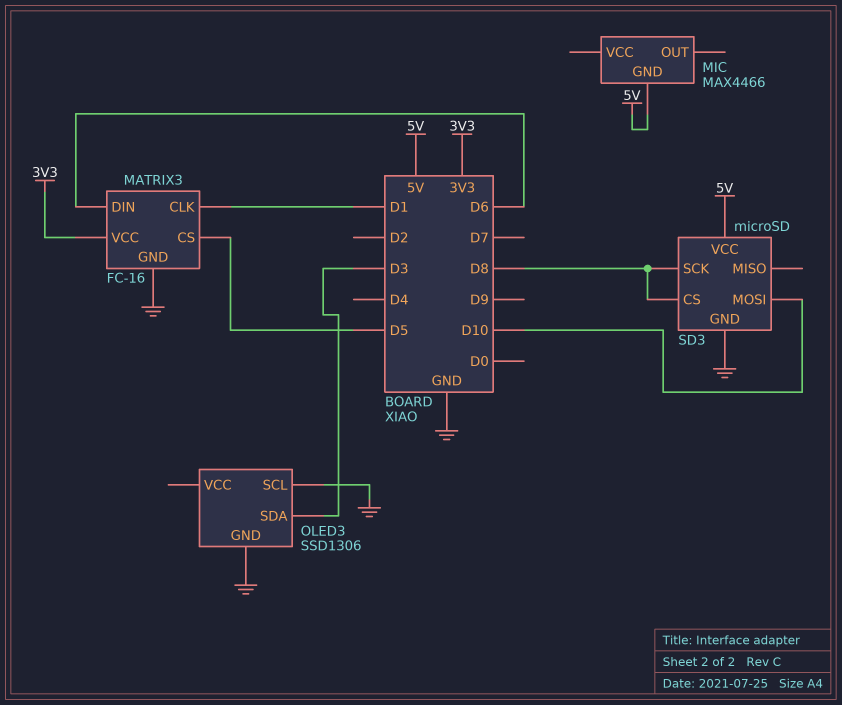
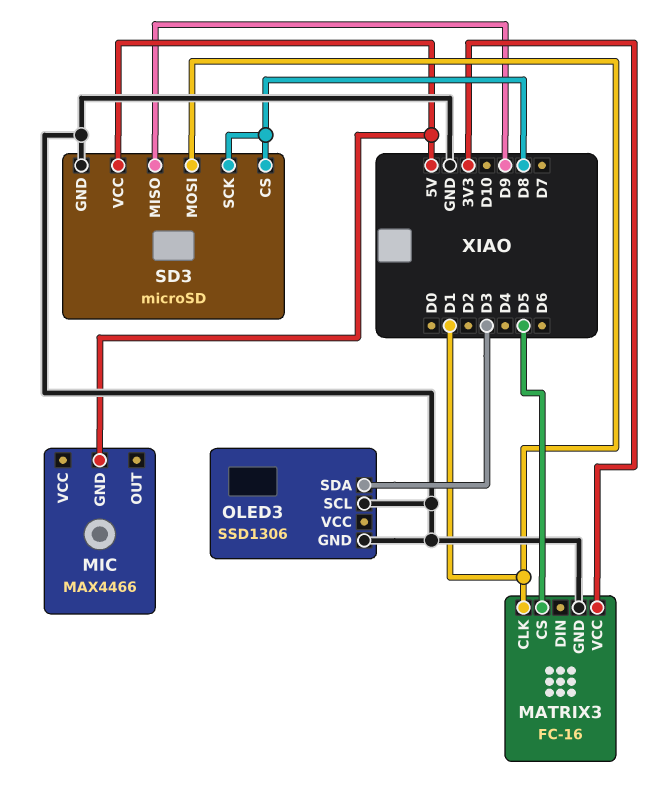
MATRIX3 pin DIN: D6 -> none
SD3 pin MISO: none -> D9
SD3 pin MOSI: D10 -> D1

